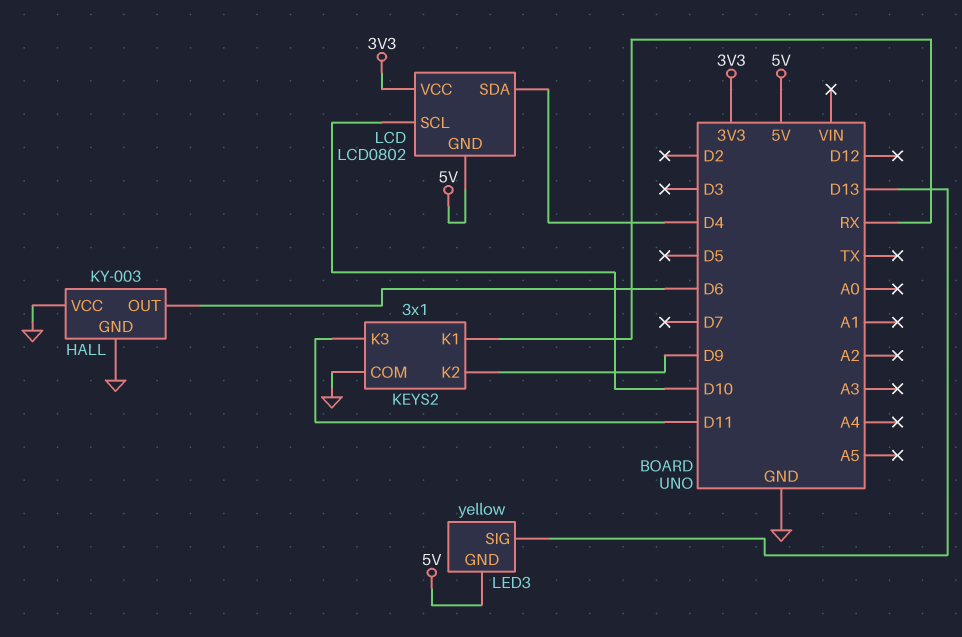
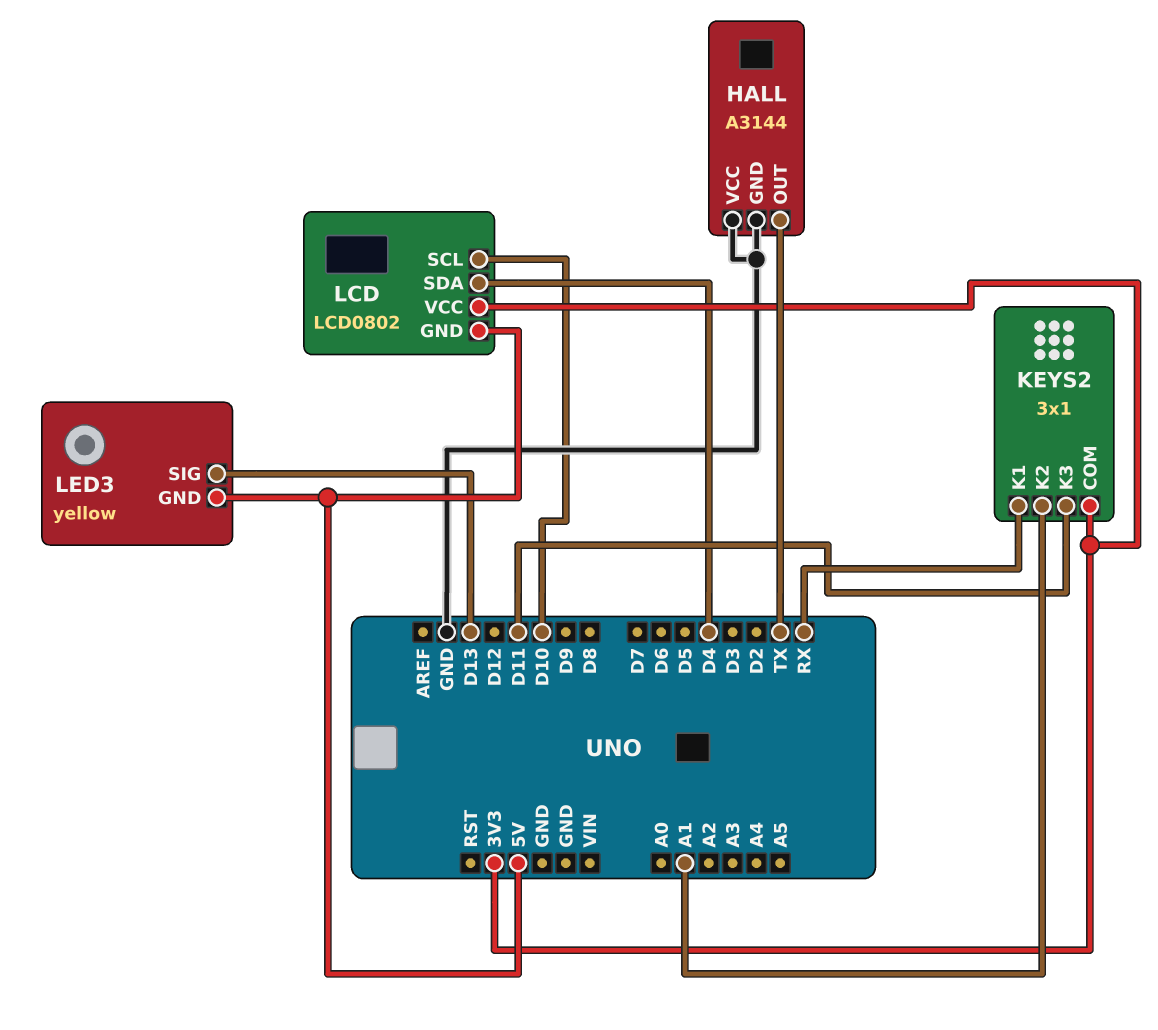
HALL: KY-003 -> A3144
HALL pin OUT: D6 -> TX
KEYS2 pin COM: GND -> 3V3
KEYS2 pin K2: D9 -> A1

